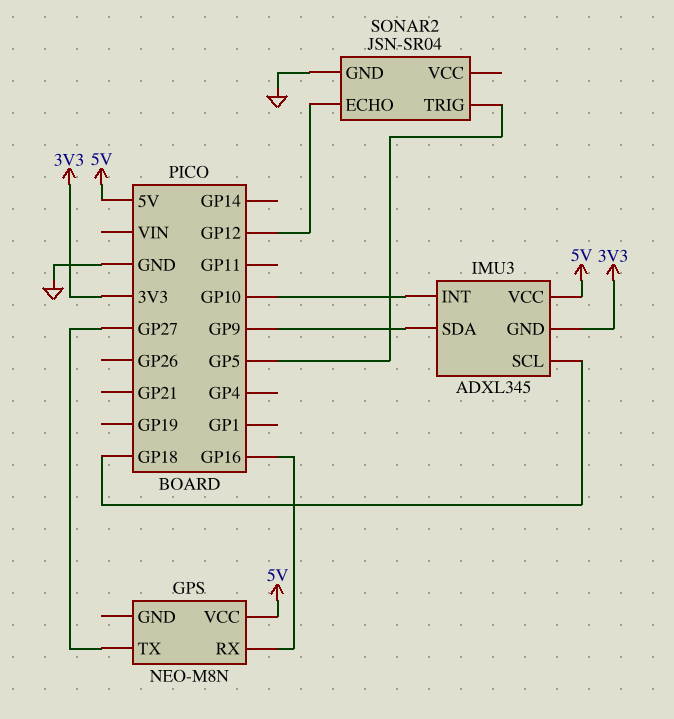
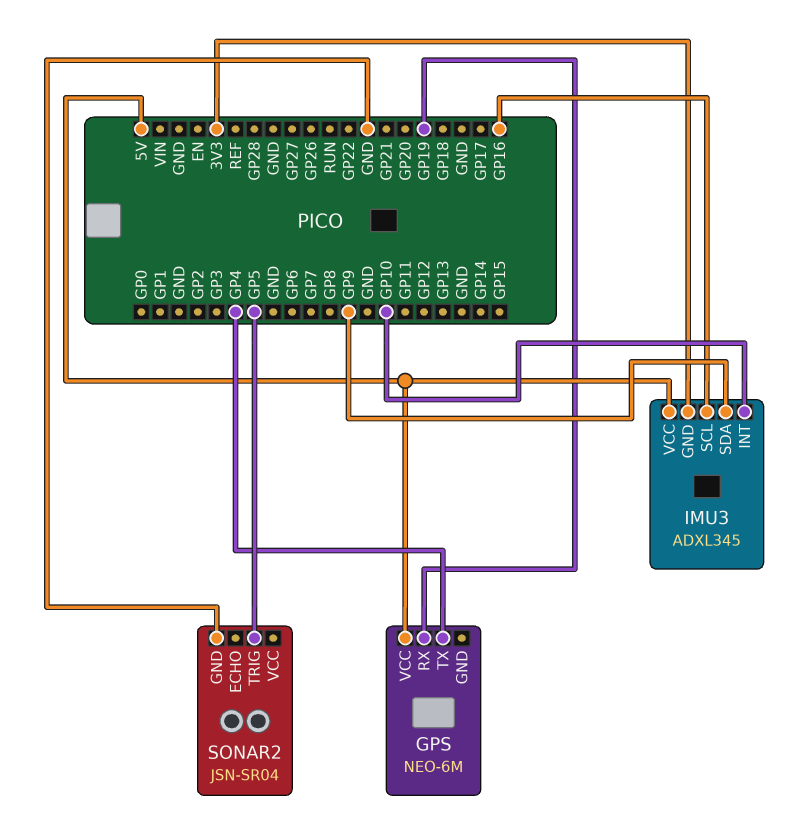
GPS: NEO-M8N -> NEO-6M
GPS pin RX: GP16 -> GP19
GPS pin TX: GP27 -> GP4
IMU3 pin SCL: GP18 -> GP16
SONAR2 pin ECHO: GP12 -> none

